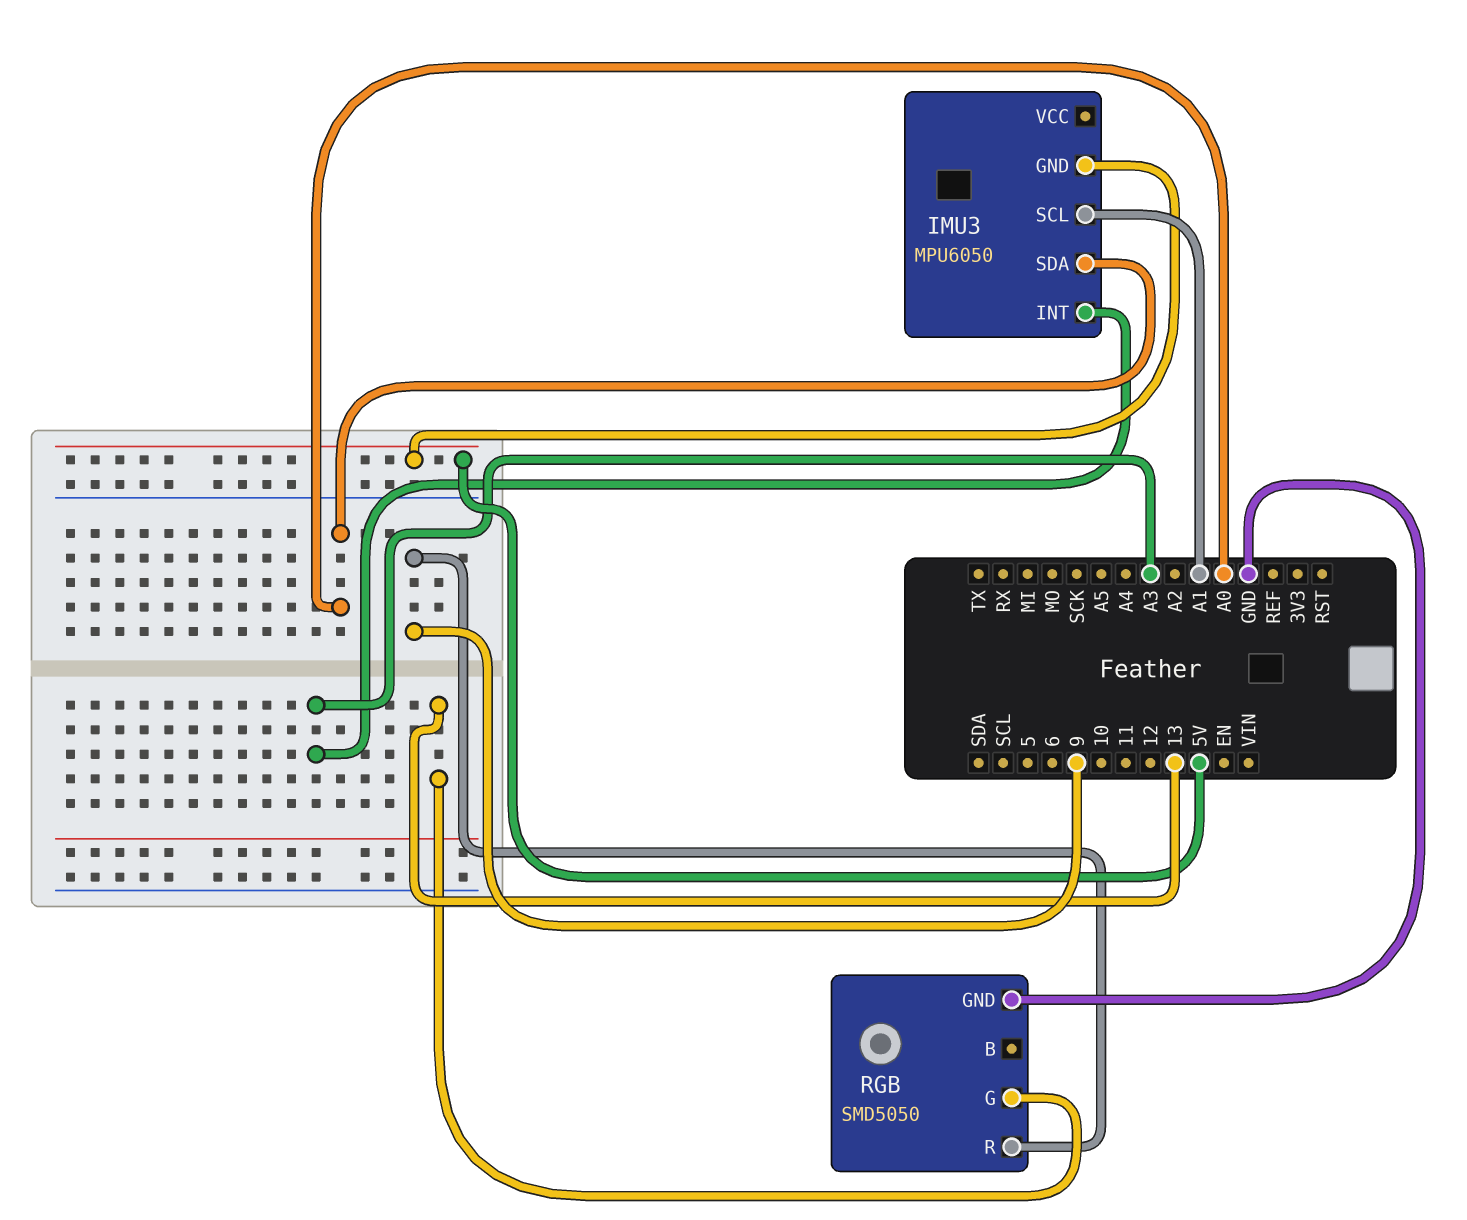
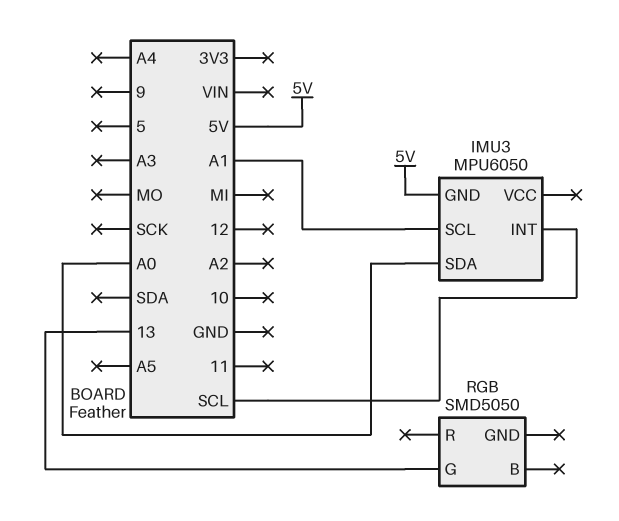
IMU3 pin INT: A3 -> SCL
RGB pin GND: GND -> none
RGB pin R: 9 -> none

